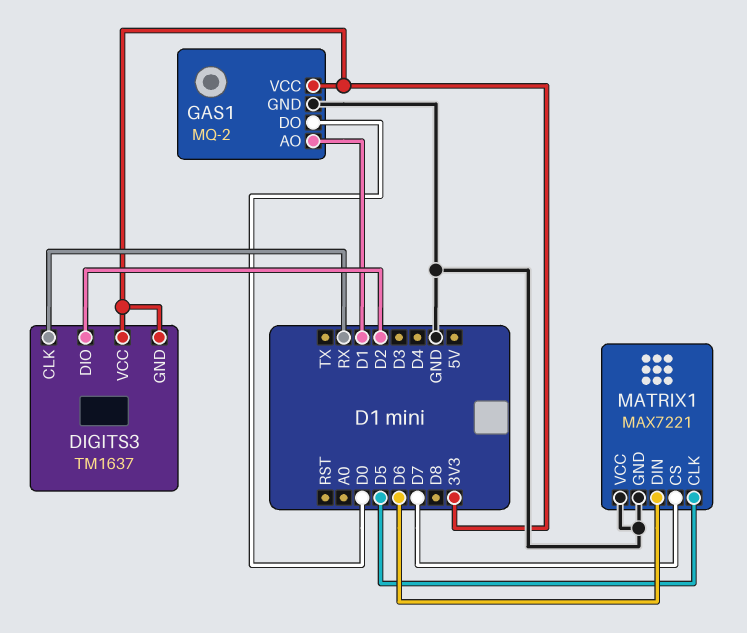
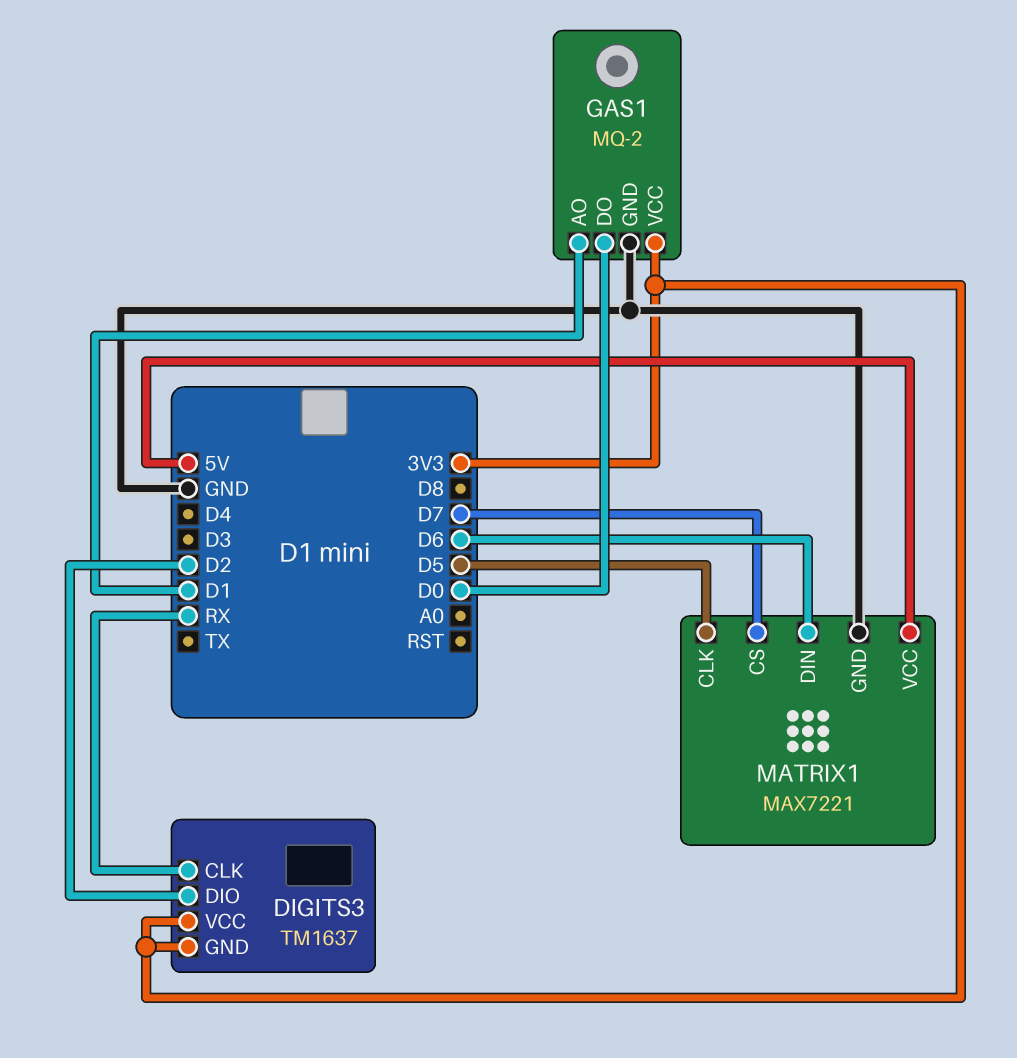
MATRIX1 pin VCC: GND -> 5V

